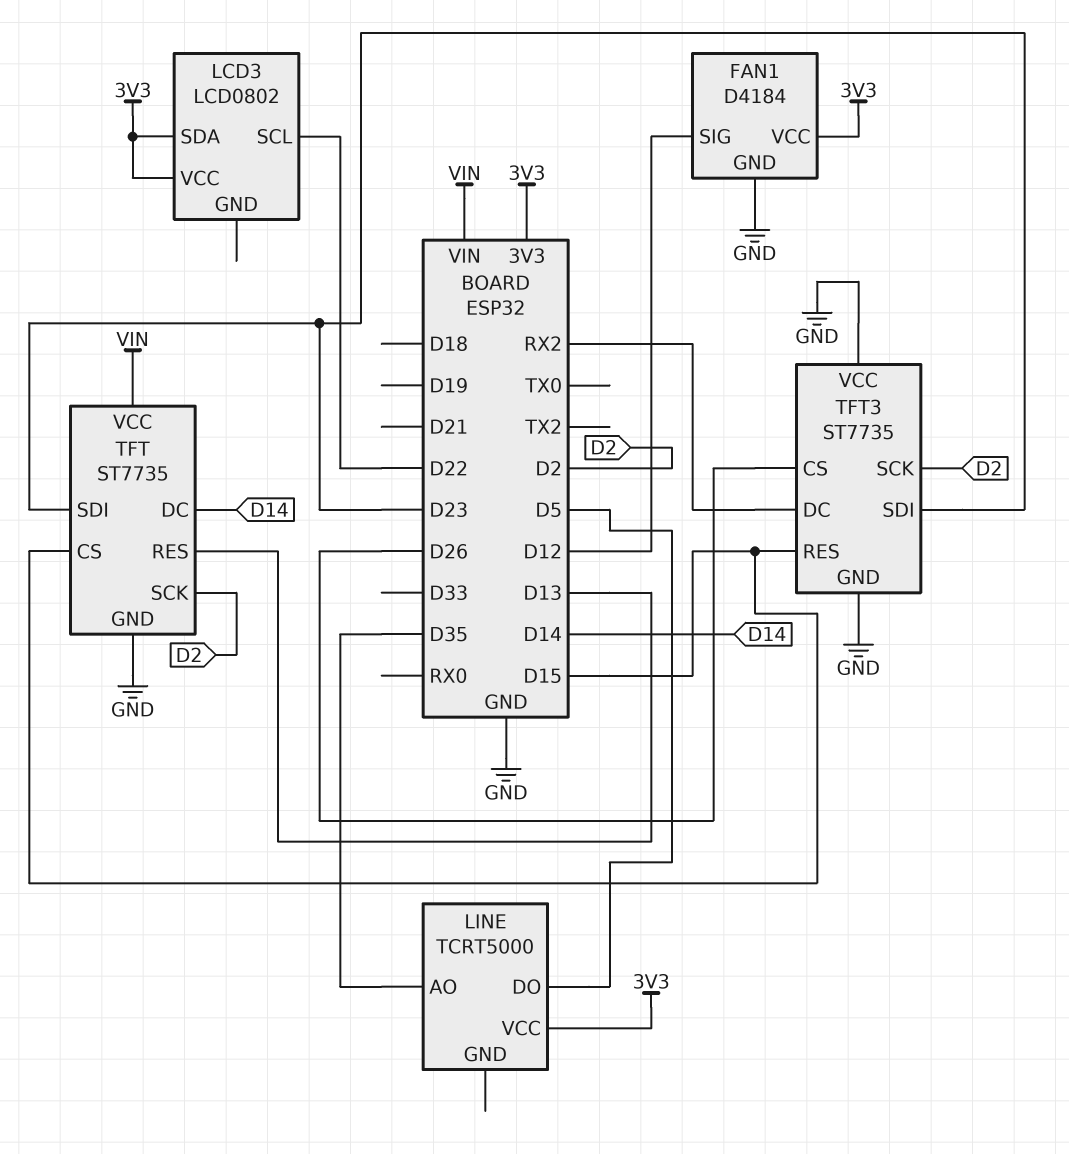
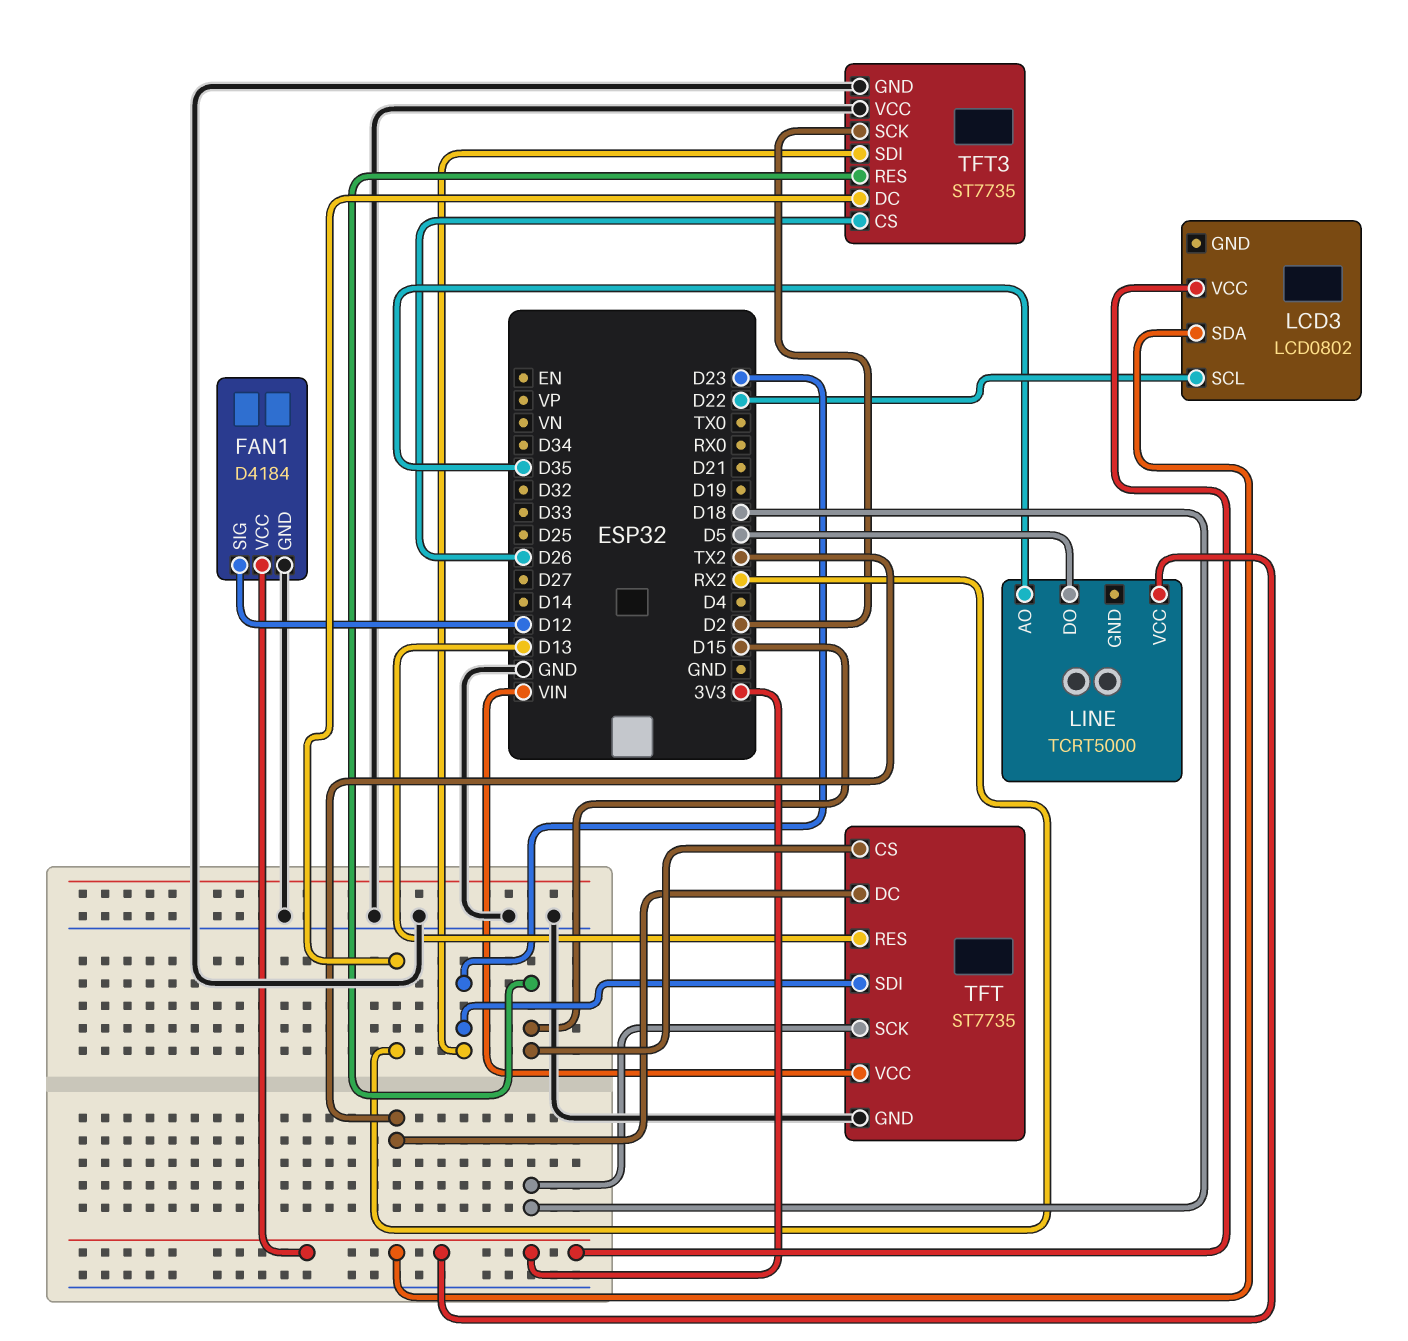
TFT pin DC: D14 -> TX2
TFT pin SCK: D2 -> D18

